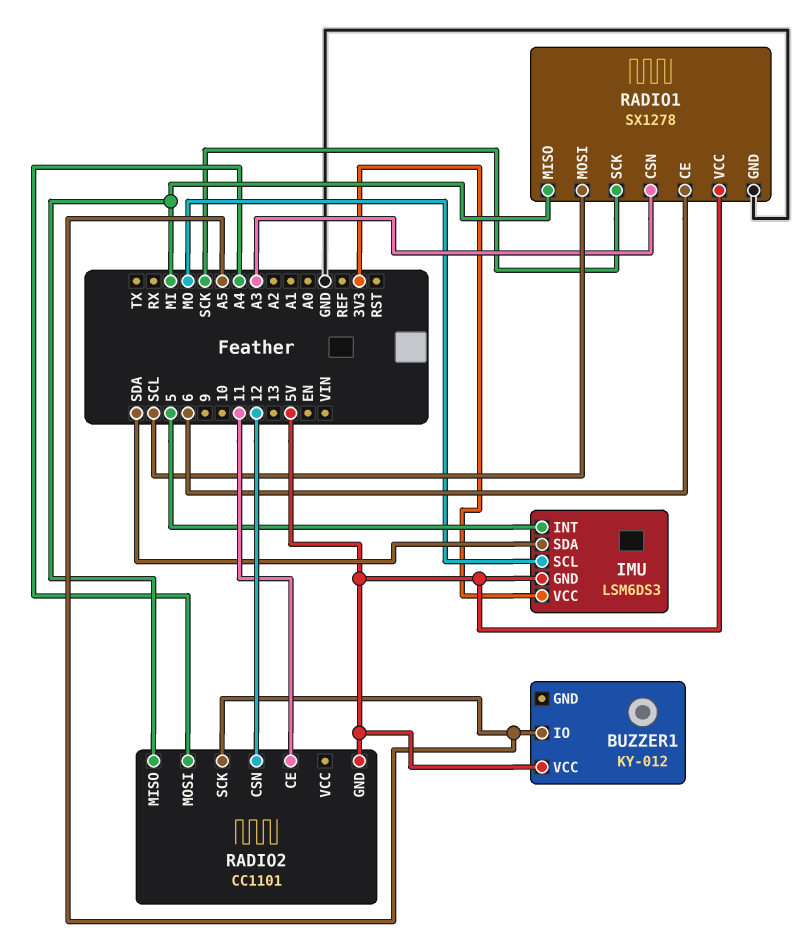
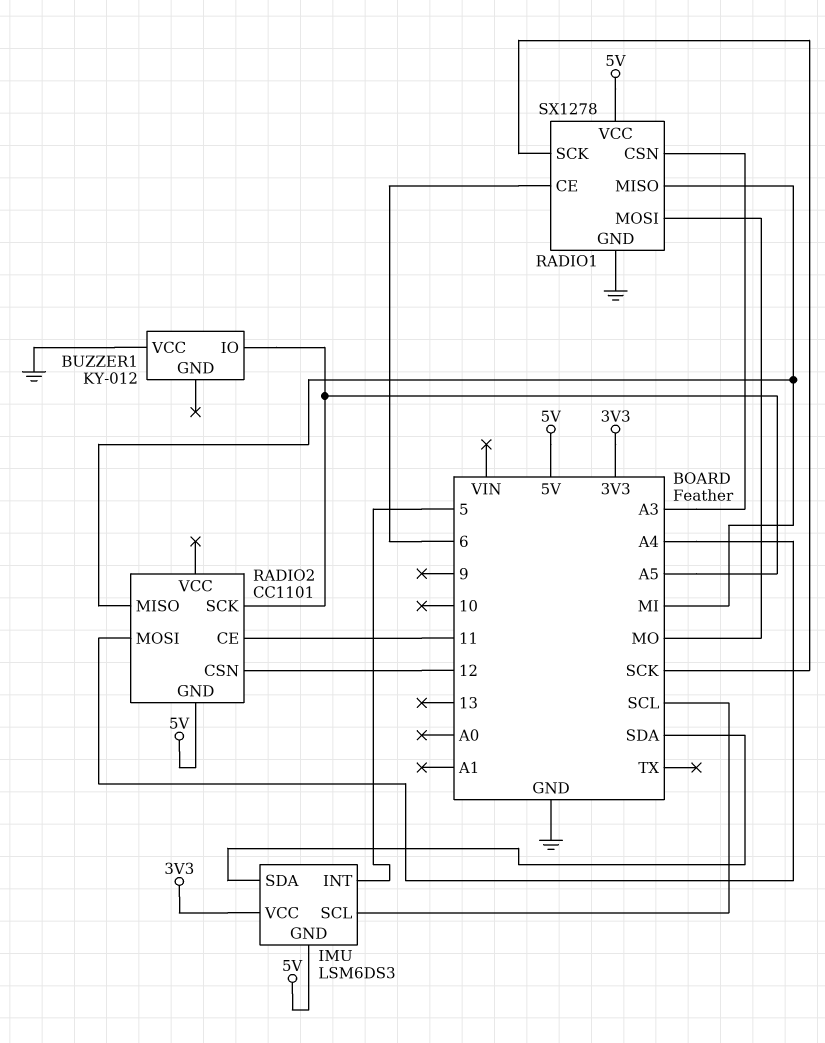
BUZZER1 pin VCC: 5V -> GND
IMU pin SCL: MO -> SCL
RADIO1 pin MOSI: SCL -> MO

